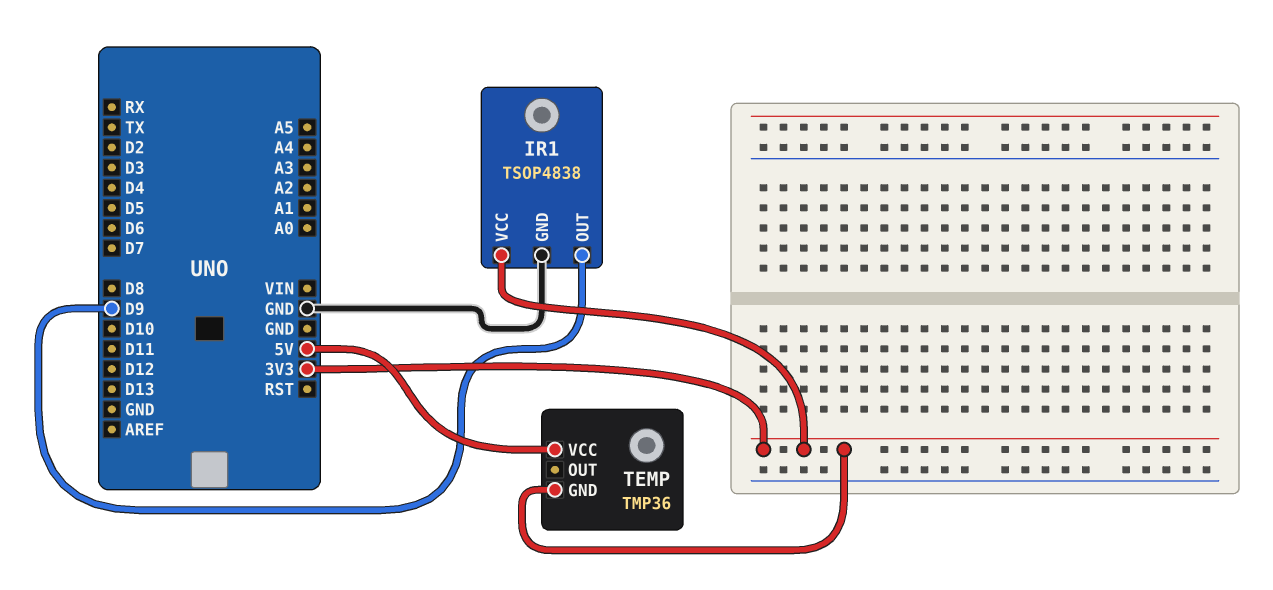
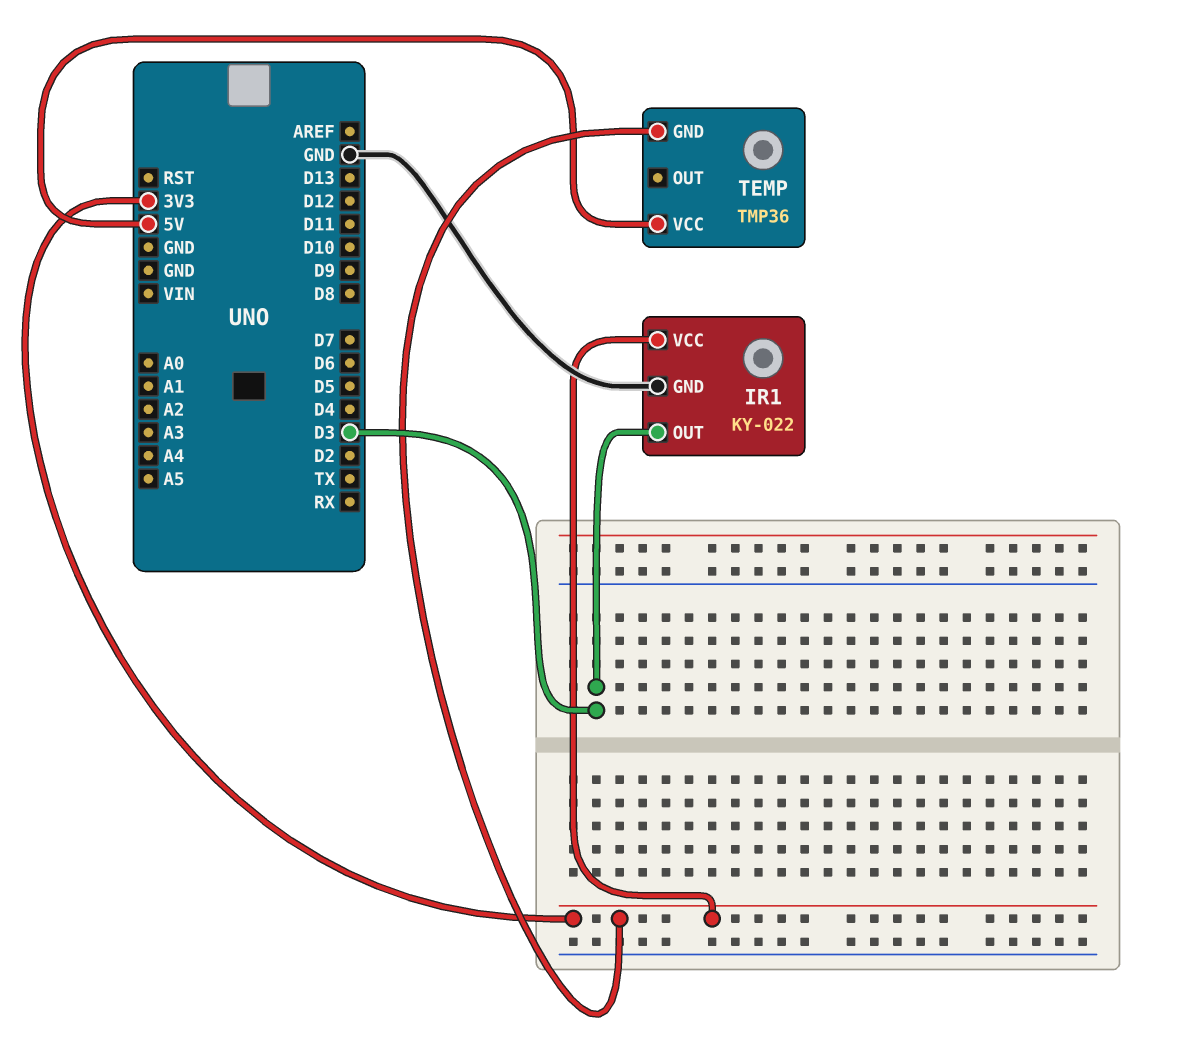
IR1: TSOP4838 -> KY-022
IR1 pin OUT: D9 -> D3

